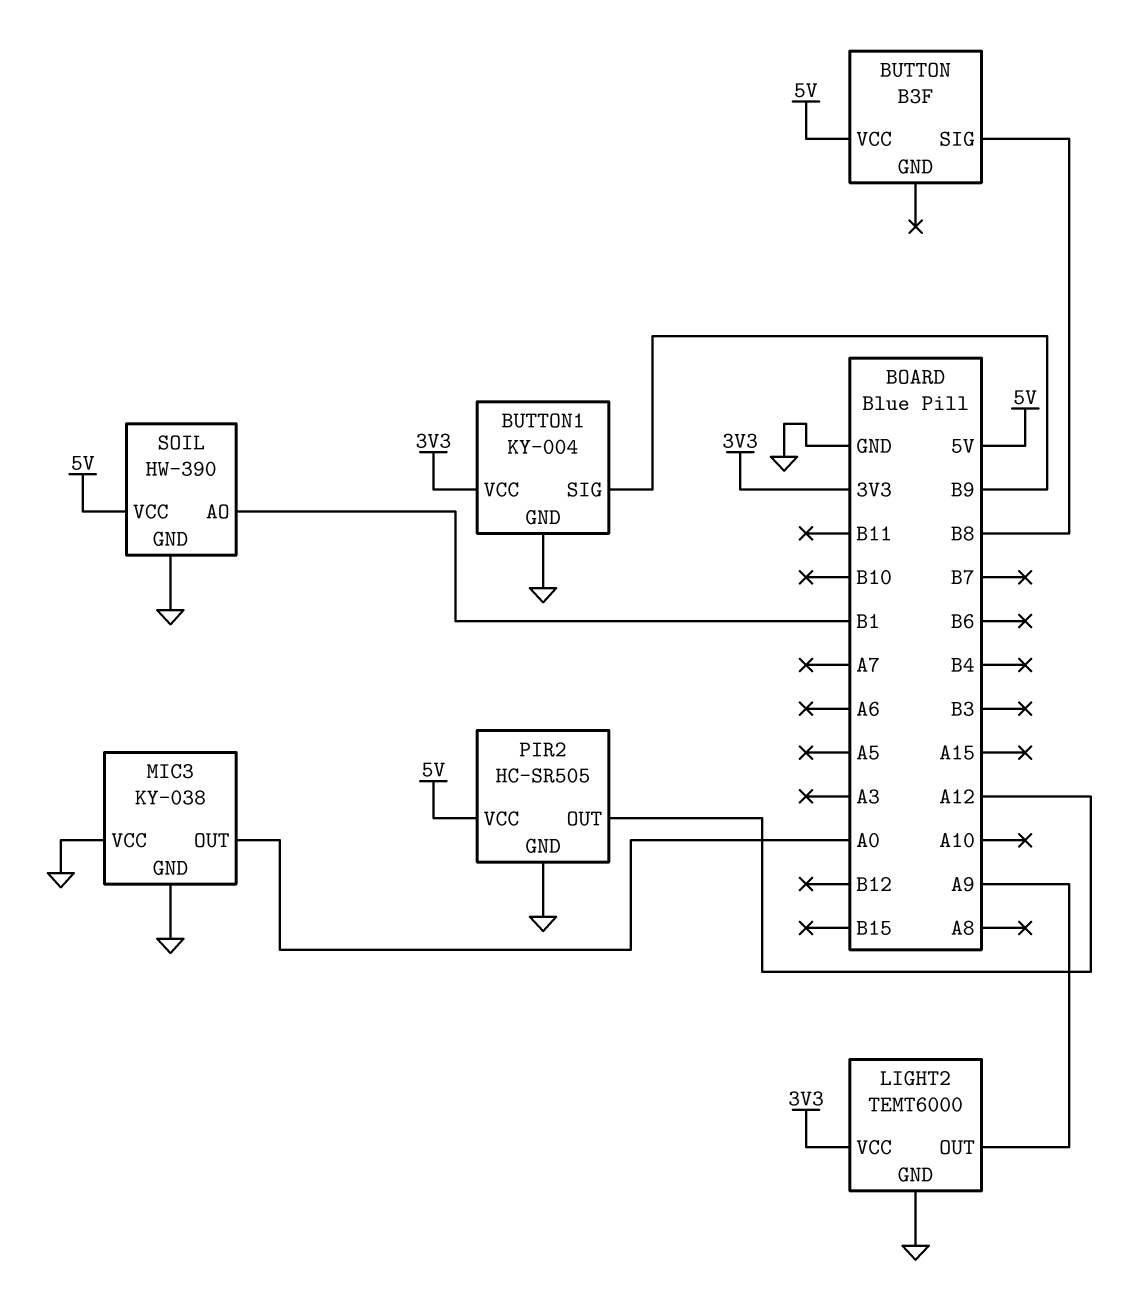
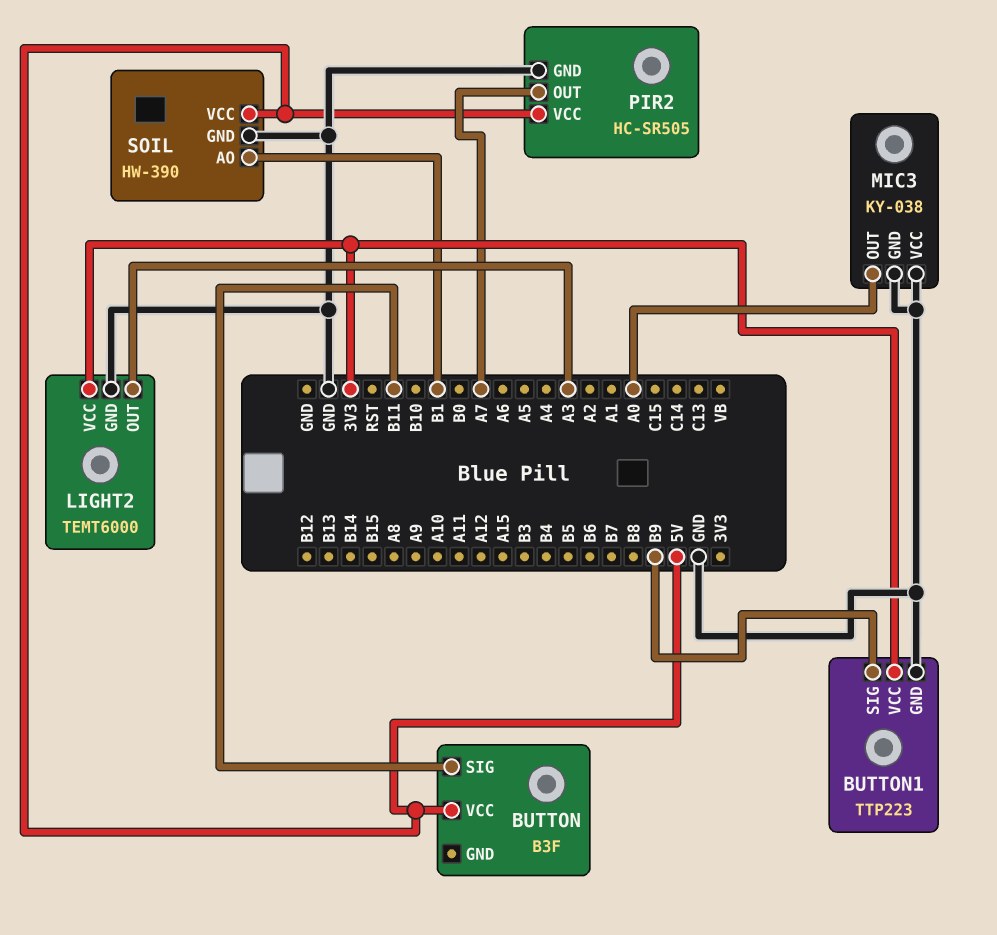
BUTTON pin SIG: B8 -> B11
BUTTON1: KY-004 -> TTP223
LIGHT2 pin OUT: A9 -> A3
PIR2 pin OUT: A12 -> A7

